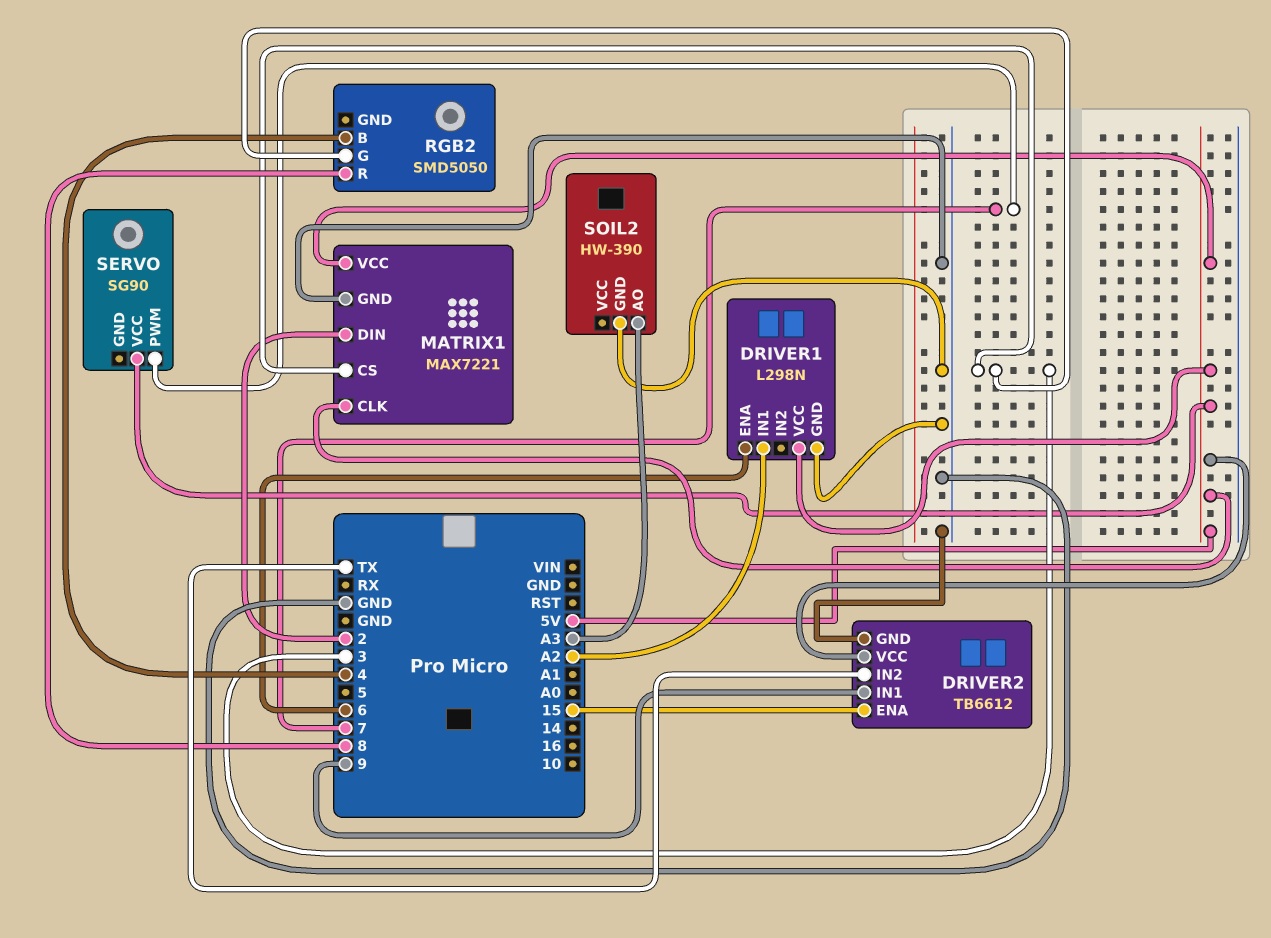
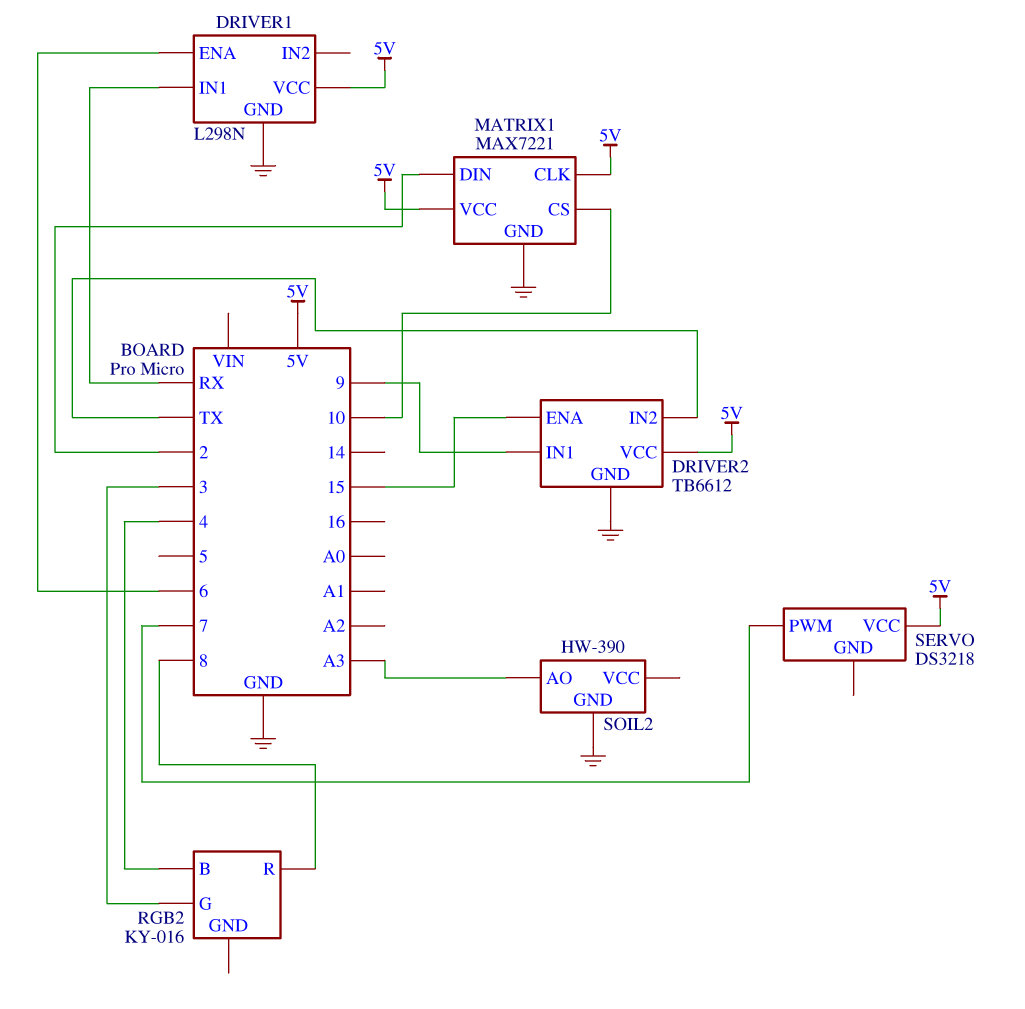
DRIVER1 pin IN1: A2 -> RX
MATRIX1 pin CS: 3 -> 10
RGB2: SMD5050 -> KY-016
SERVO: SG90 -> DS3218

